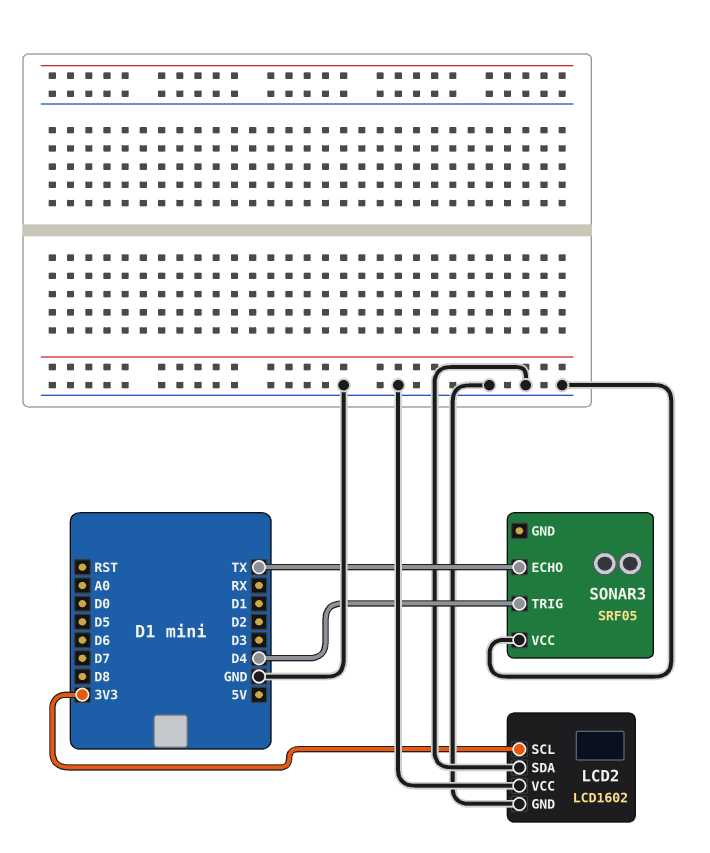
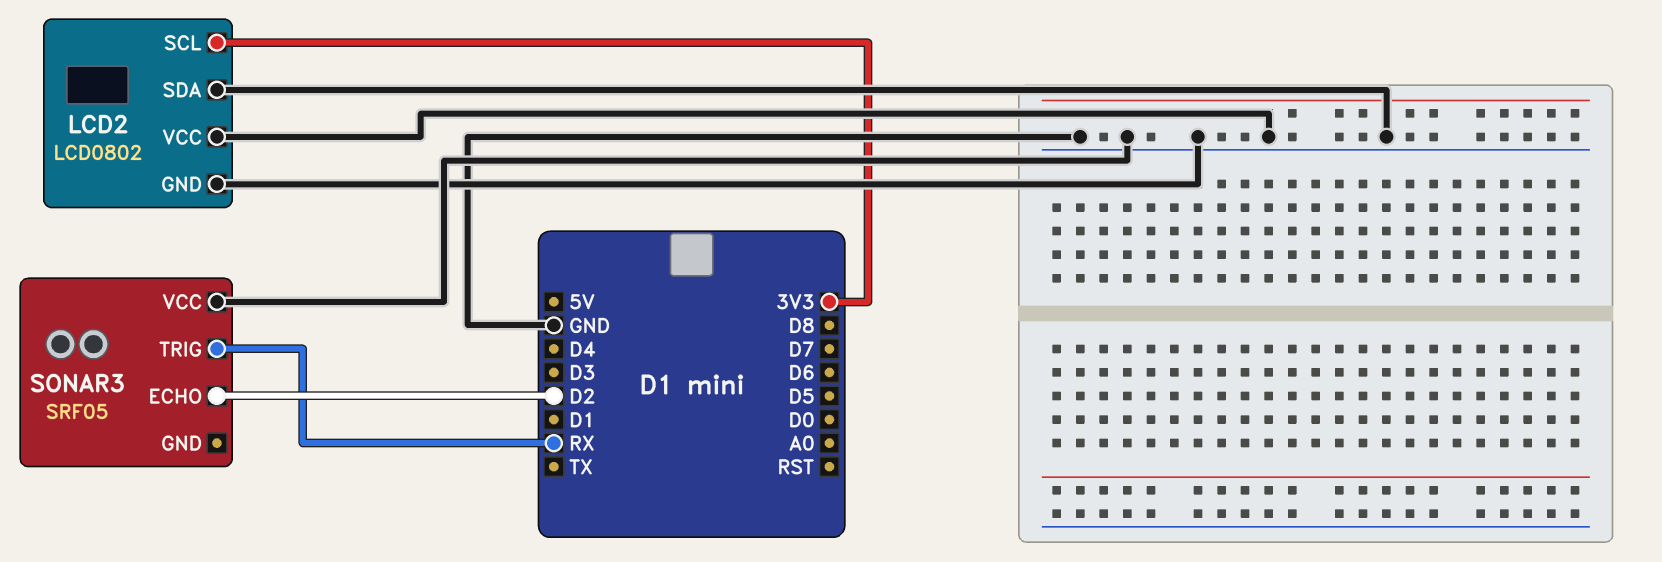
LCD2: LCD1602 -> LCD0802
SONAR3 pin ECHO: TX -> D2
SONAR3 pin TRIG: D4 -> RX

